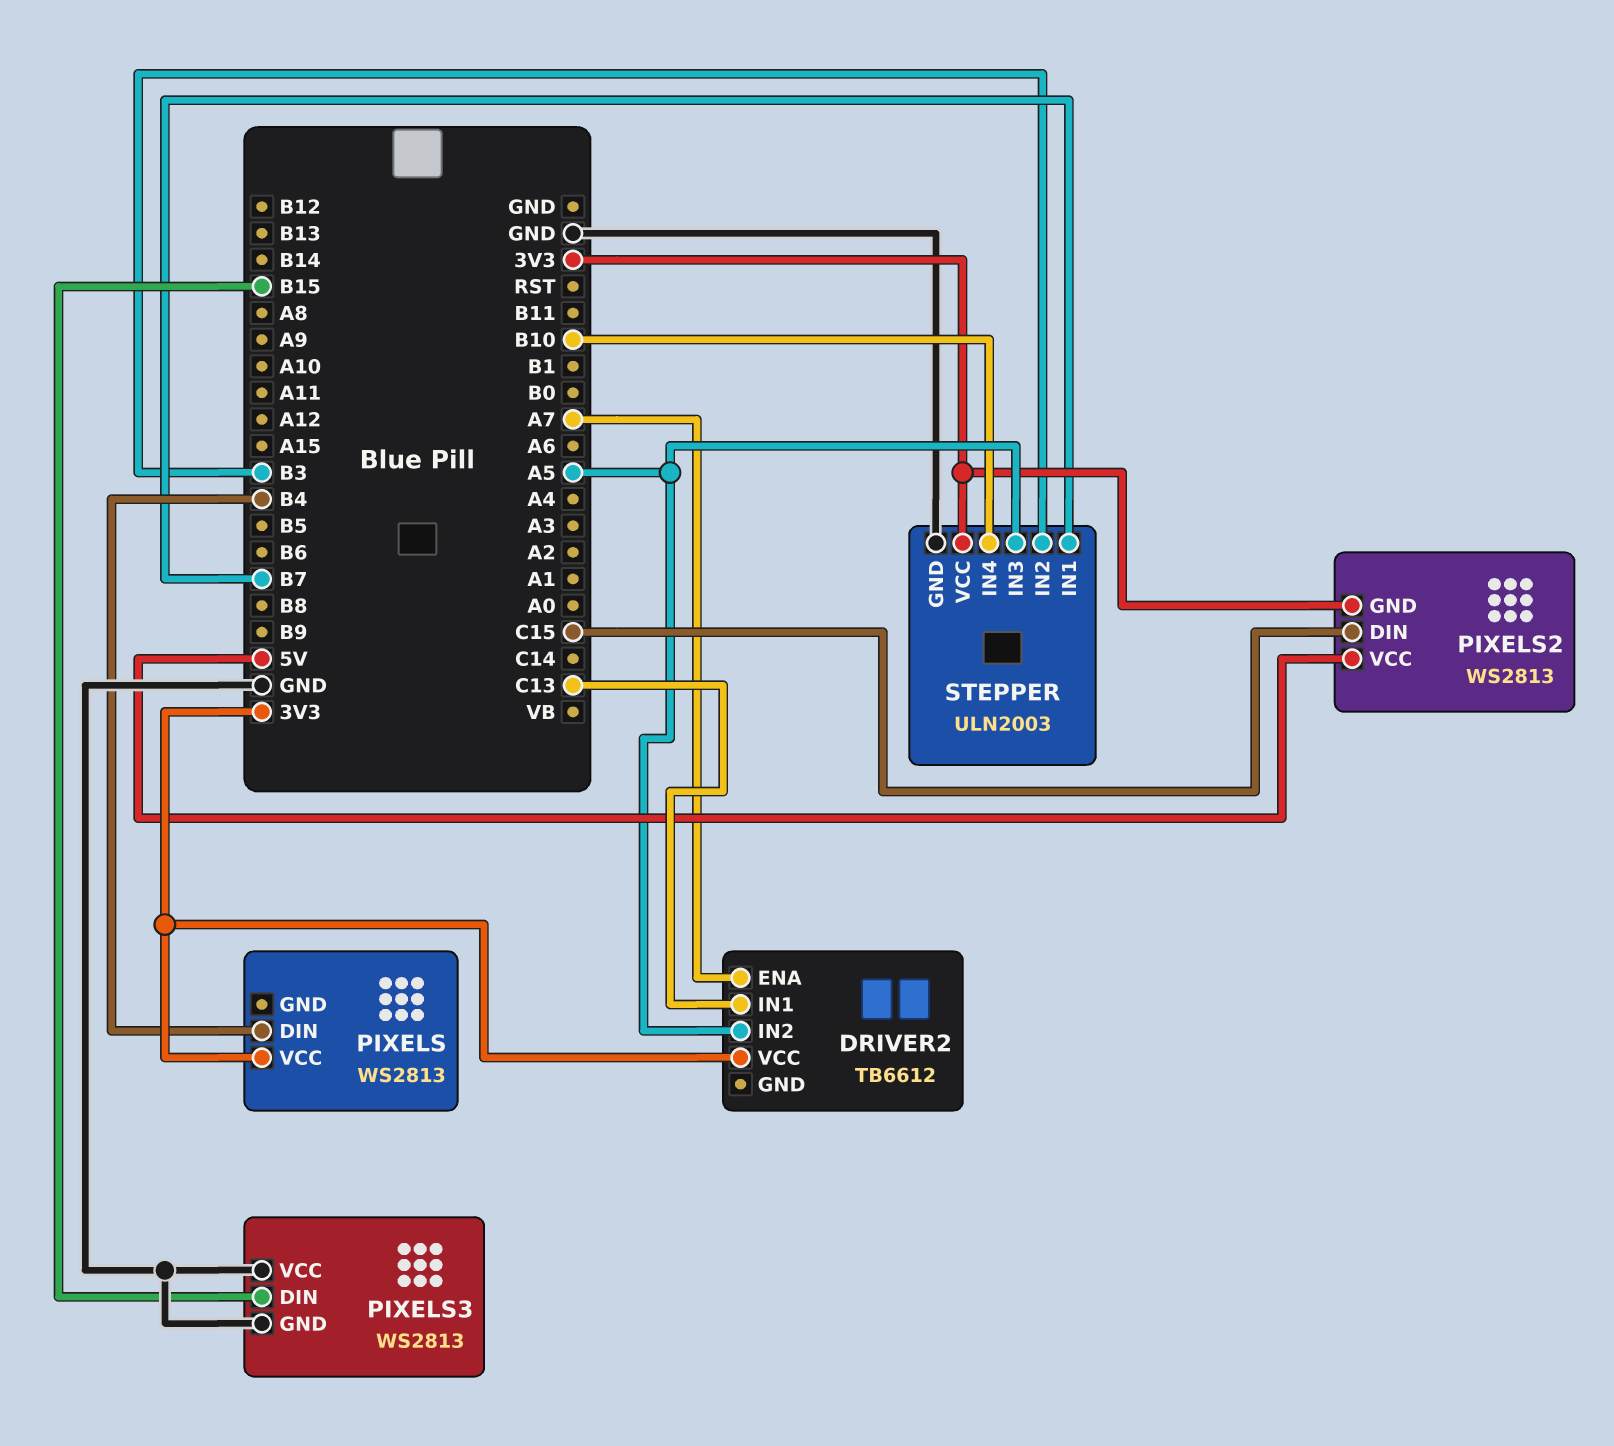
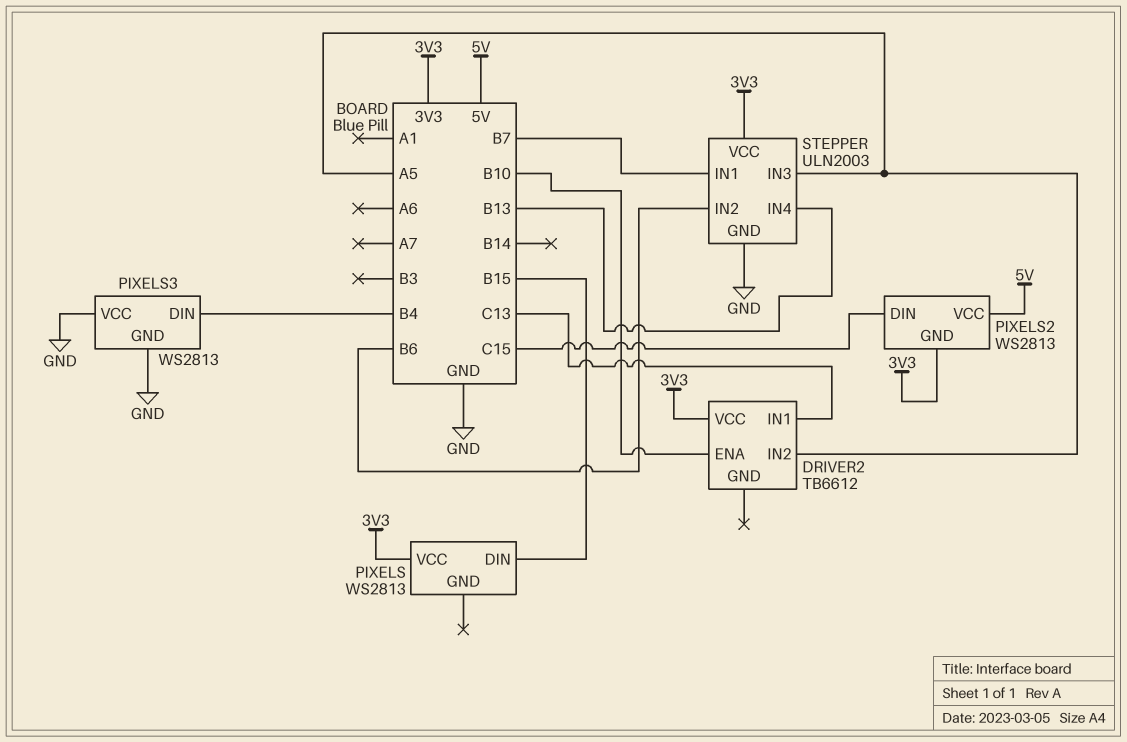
DRIVER2 pin ENA: A7 -> B10
PIXELS pin DIN: B4 -> B15
PIXELS3 pin DIN: B15 -> B4
STEPPER pin IN2: B3 -> B6
STEPPER pin IN4: B10 -> B13

